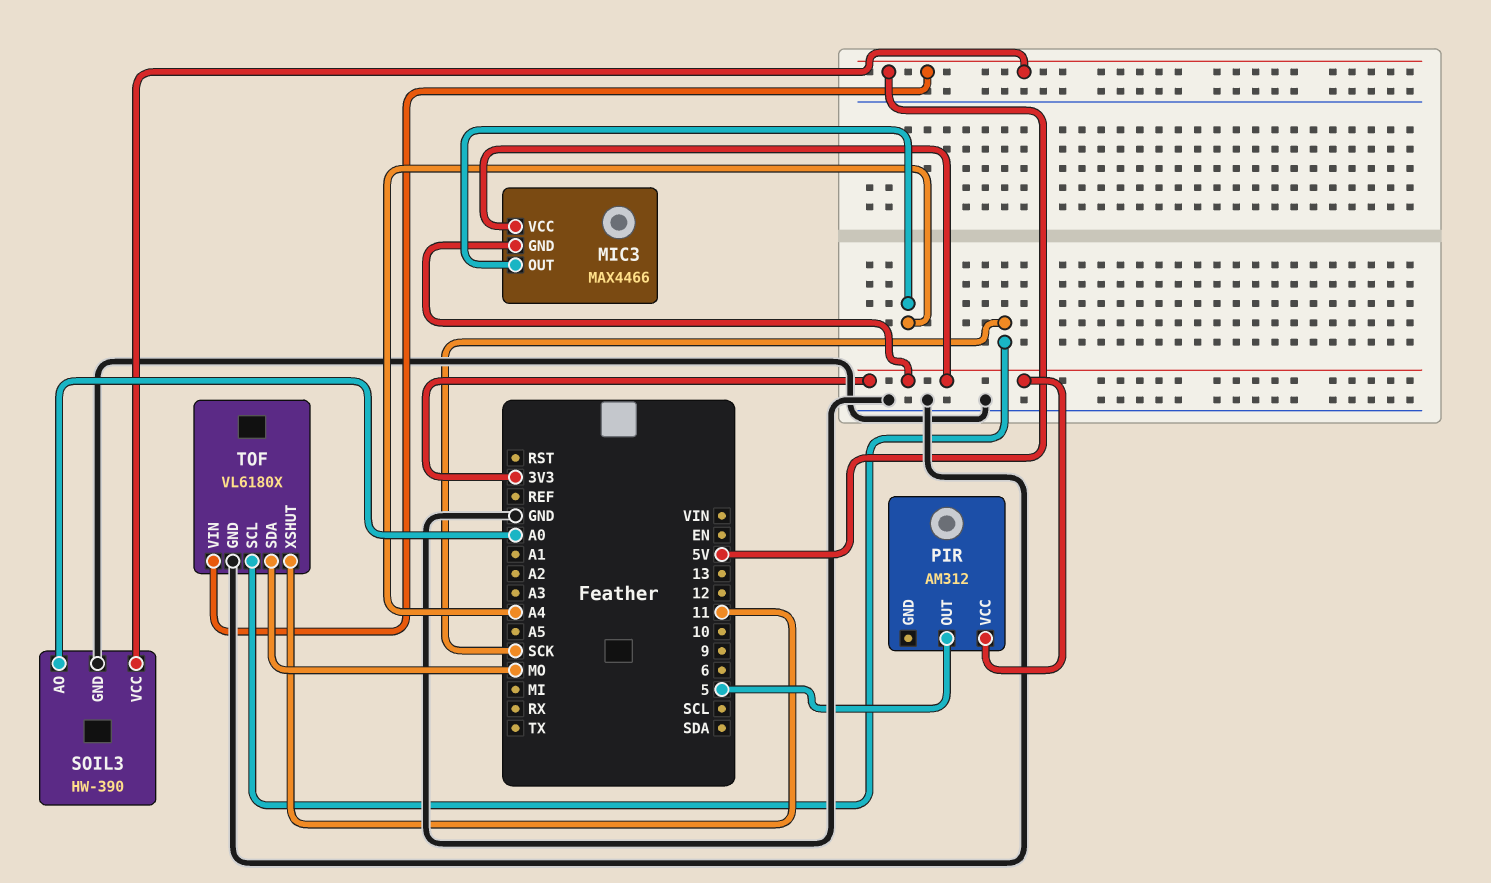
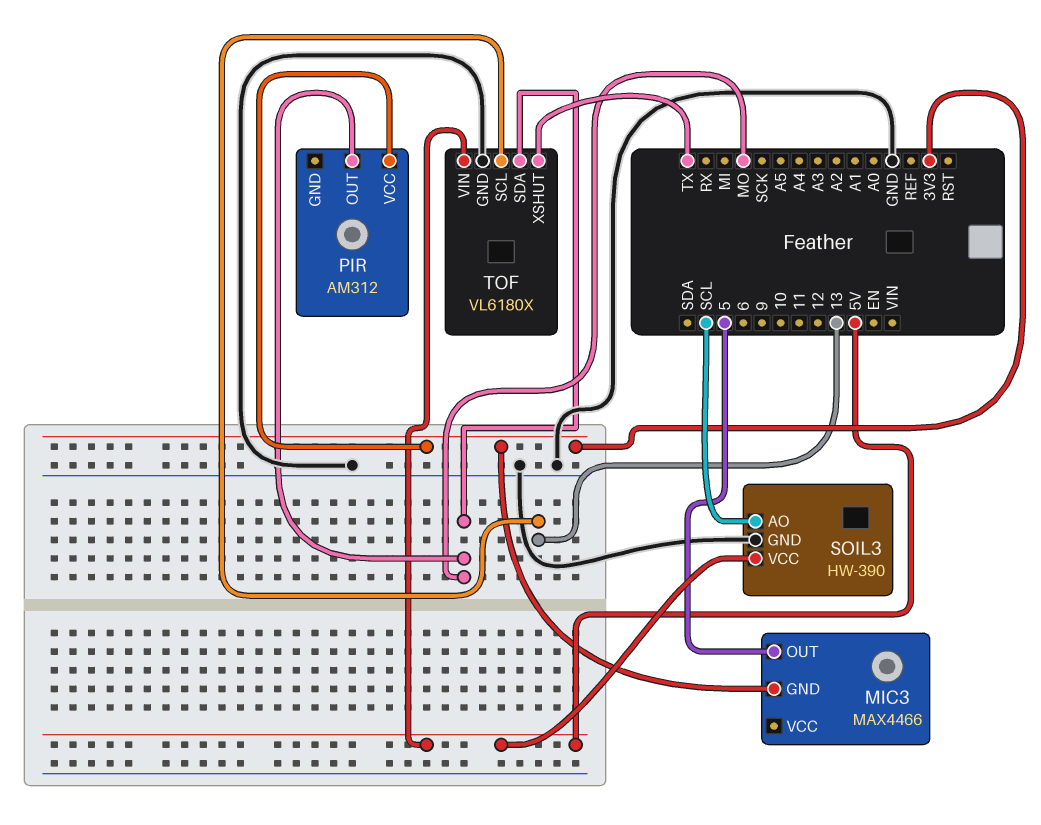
MIC3 pin OUT: A4 -> 5
MIC3 pin VCC: 3V3 -> none
PIR pin OUT: 5 -> MO
SOIL3 pin AO: A0 -> SCL
TOF pin SCL: SCK -> 13
TOF pin XSHUT: 11 -> TX

